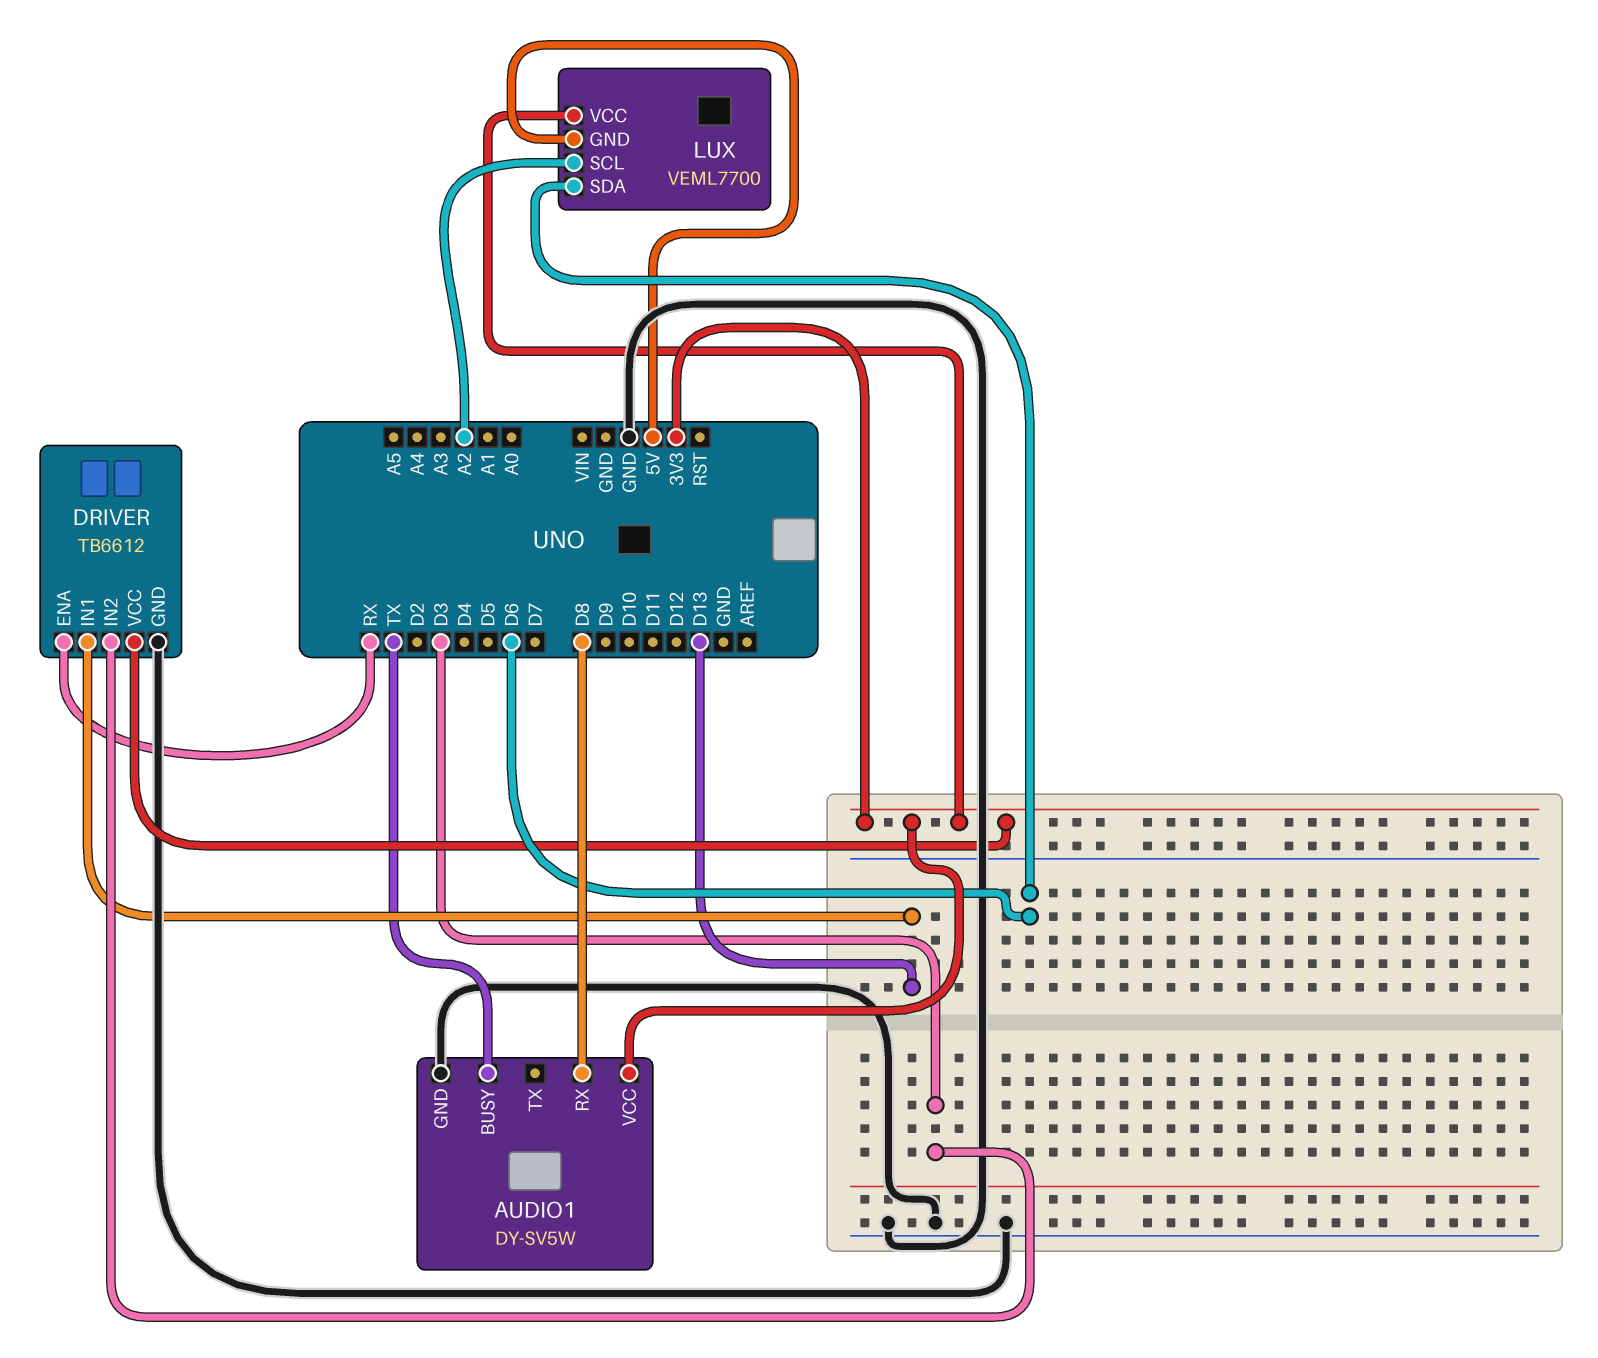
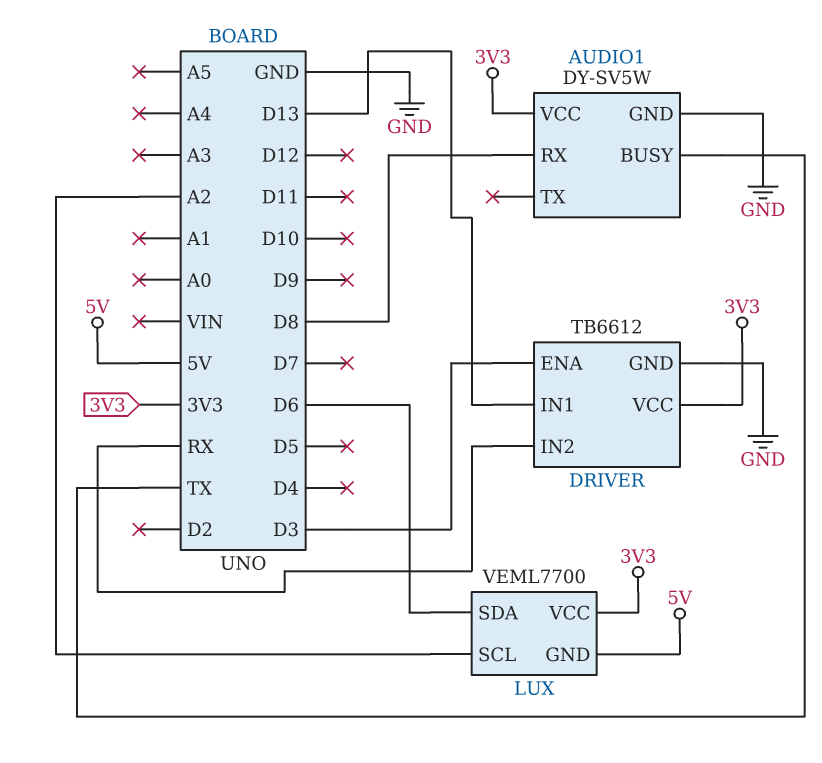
DRIVER pin ENA: RX -> D3
DRIVER pin IN2: D3 -> RX

